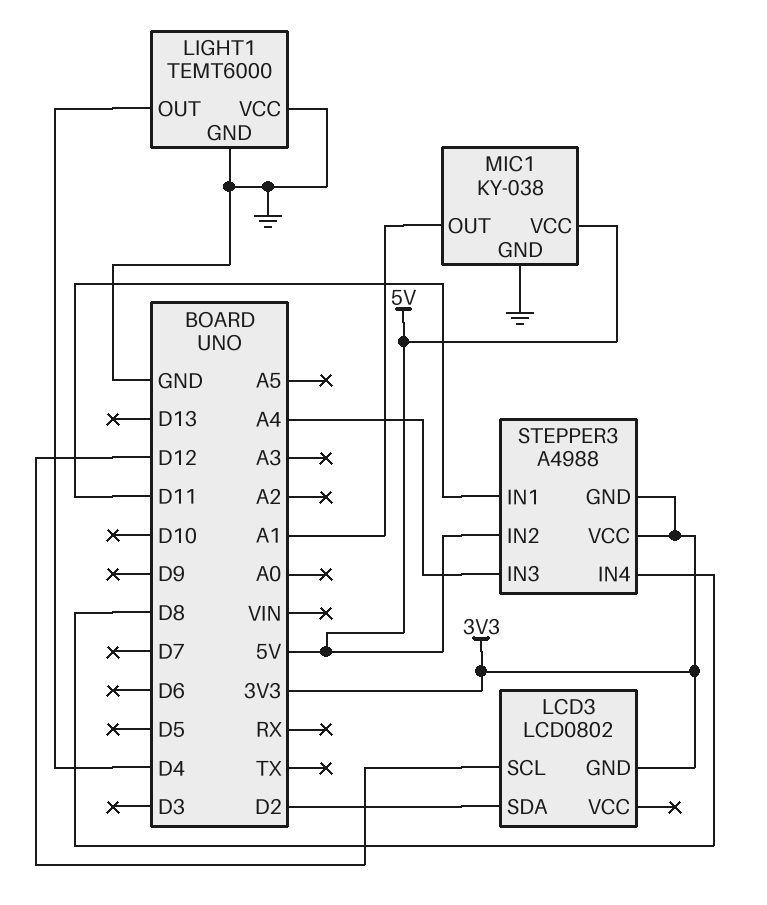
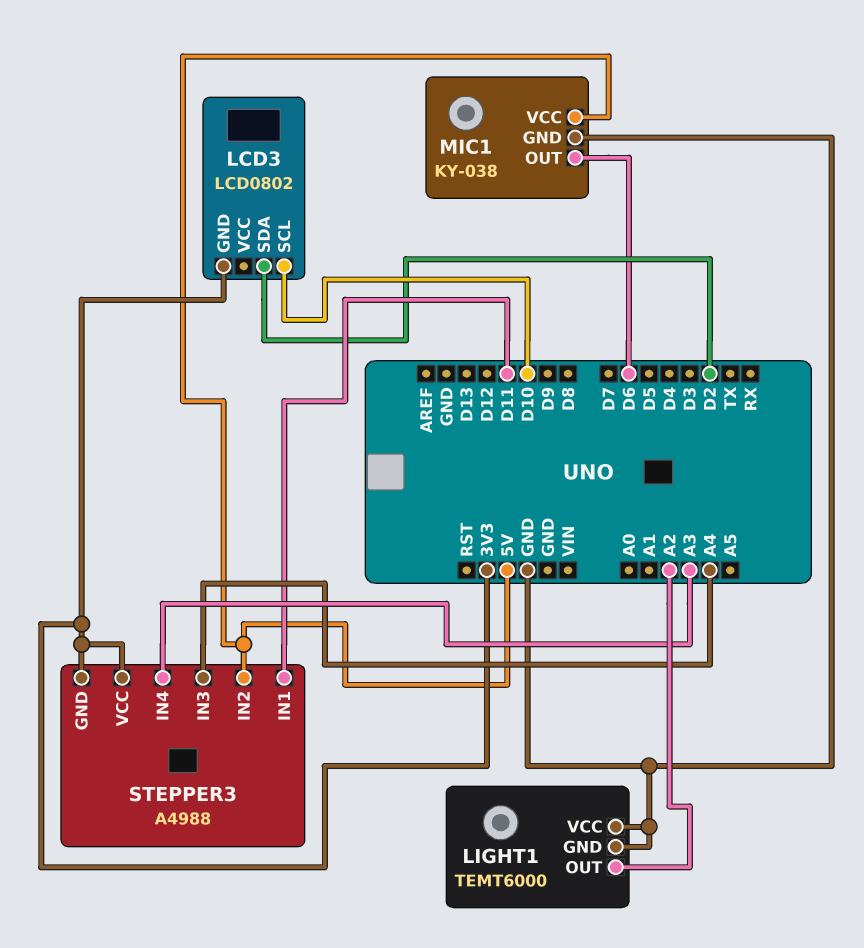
LCD3 pin SCL: D12 -> D10
LIGHT1 pin OUT: D4 -> A2
MIC1 pin OUT: A1 -> D6
STEPPER3 pin IN4: D8 -> A3

